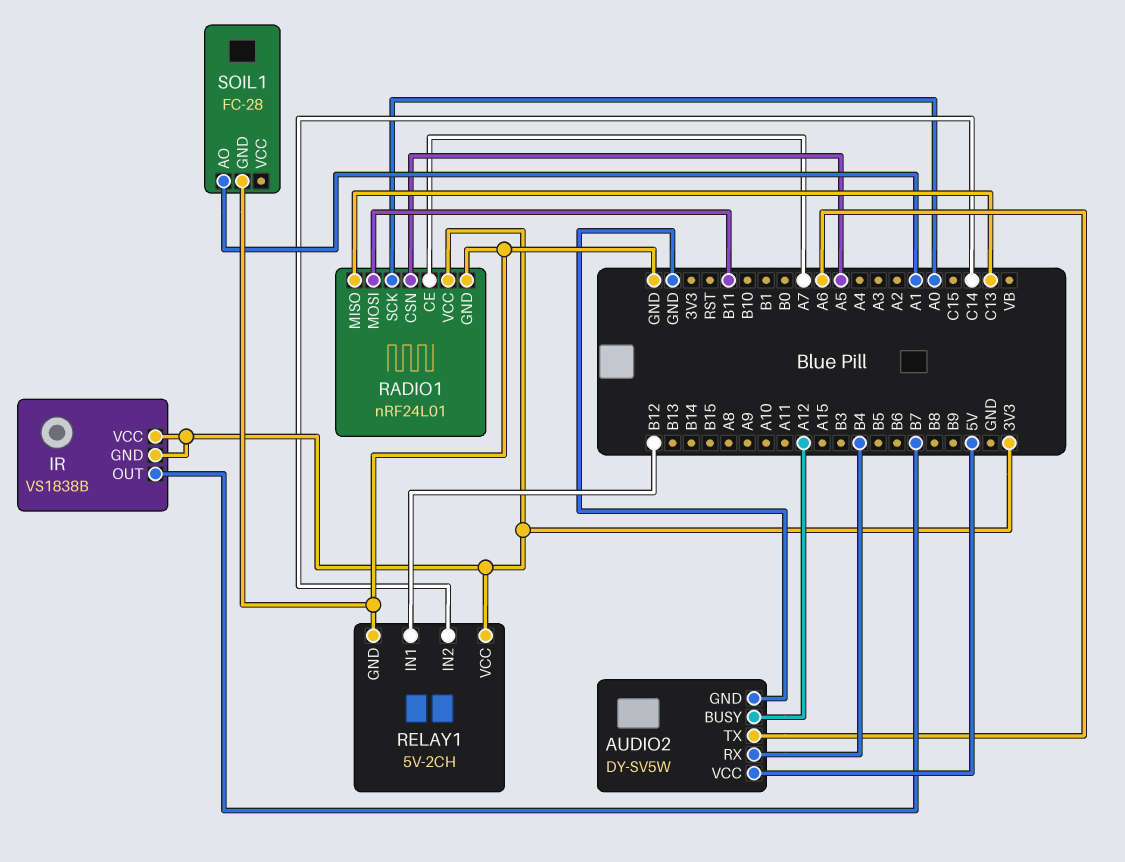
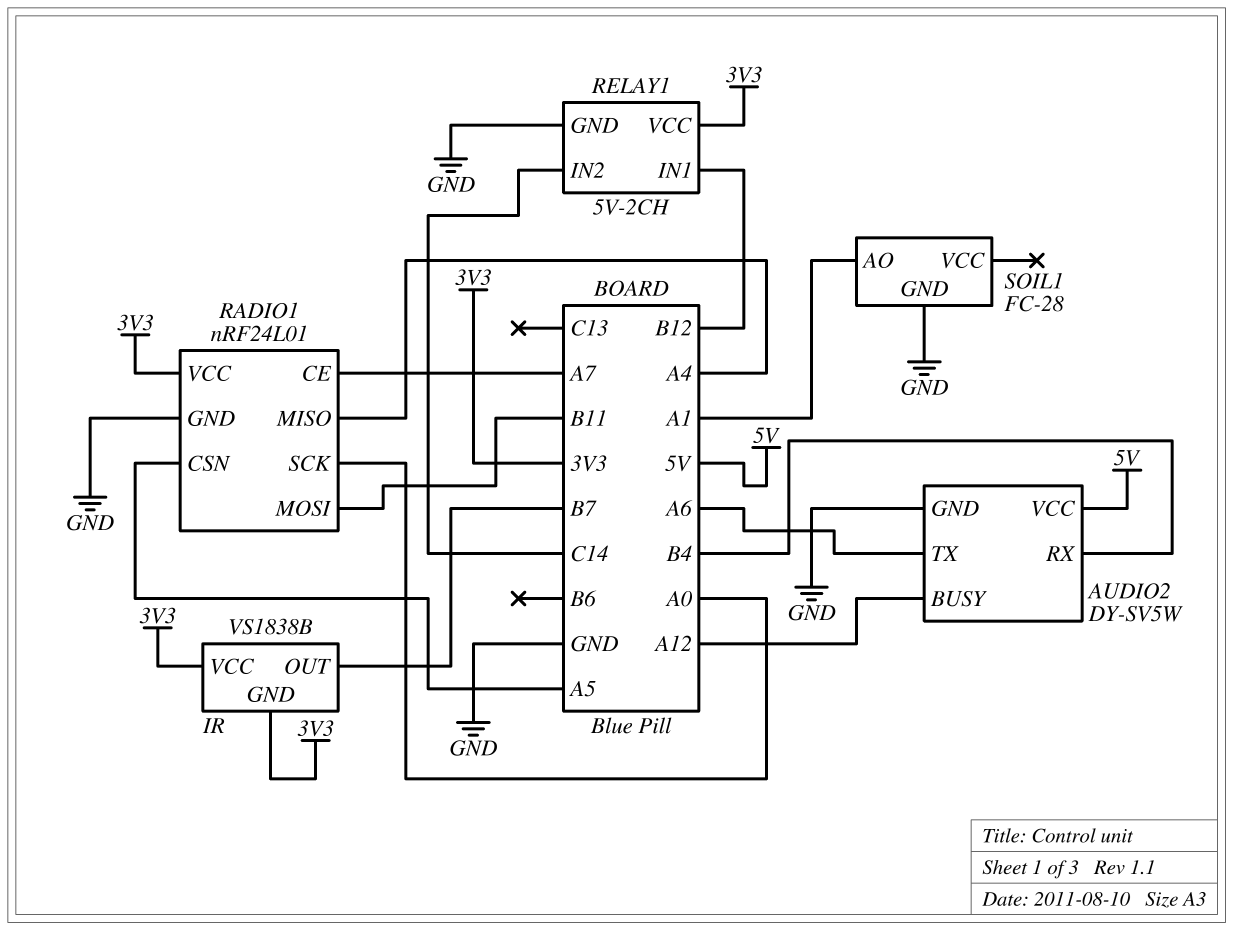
RADIO1 pin MISO: C13 -> A4

